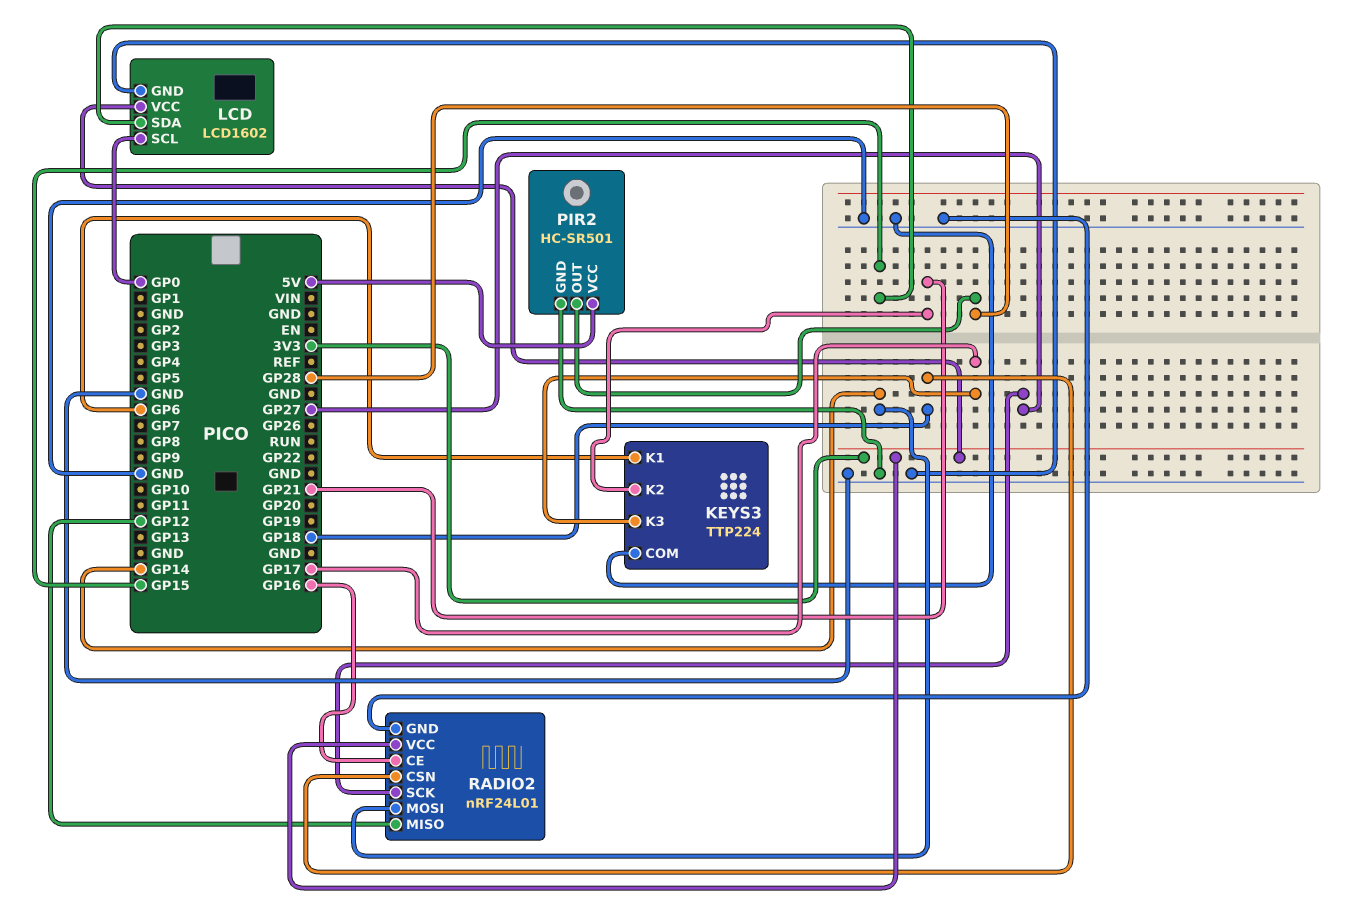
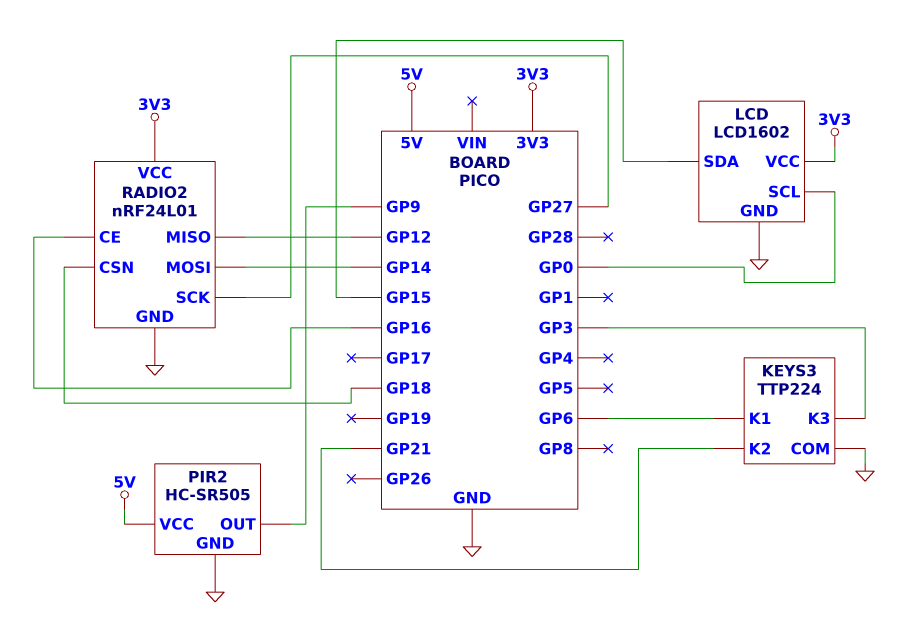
KEYS3 pin K3: GP17 -> GP3
PIR2: HC-SR501 -> HC-SR505
PIR2 pin OUT: GP28 -> GP9

